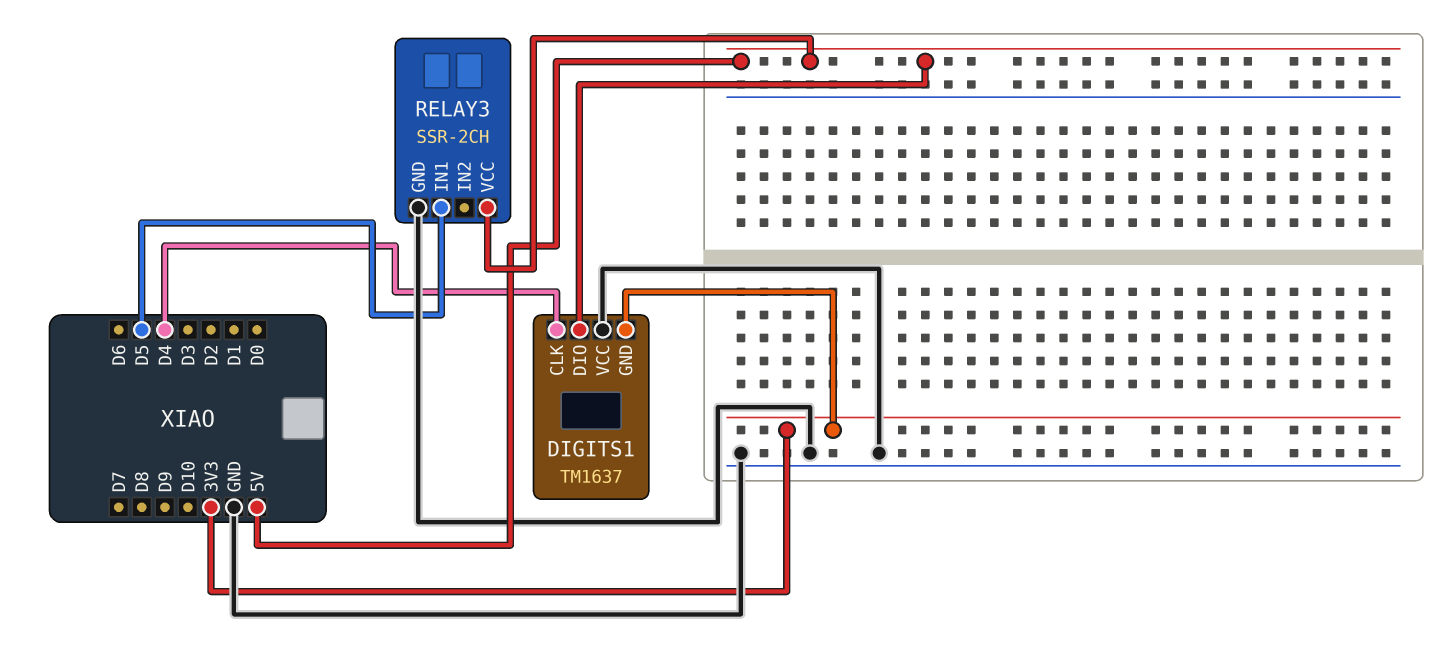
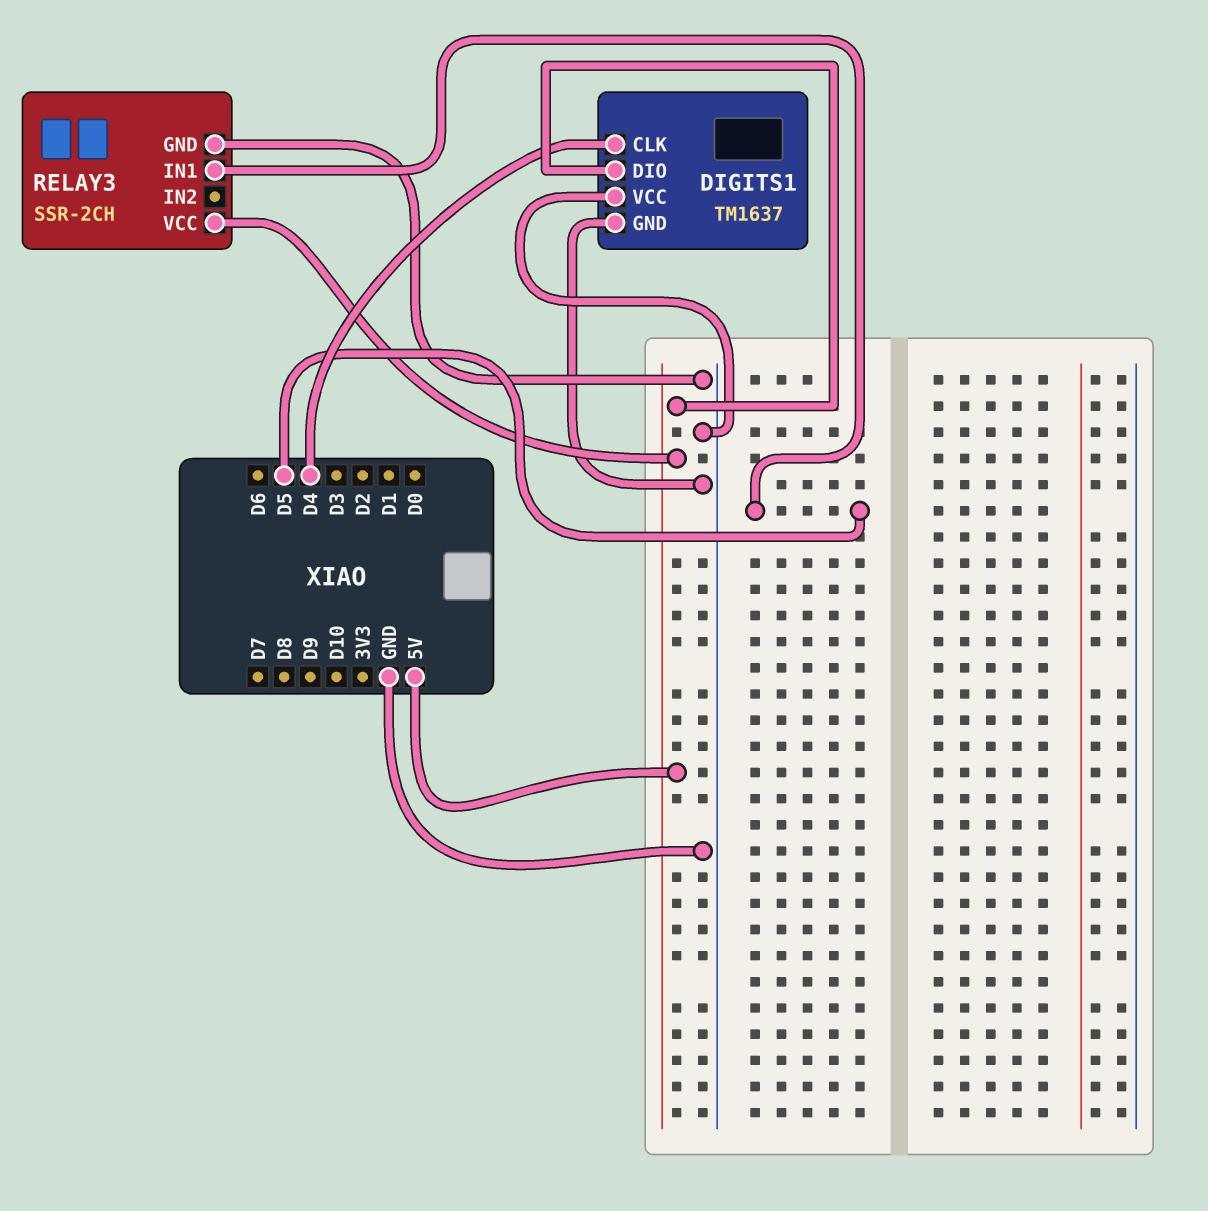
DIGITS1 pin GND: 3V3 -> GND

